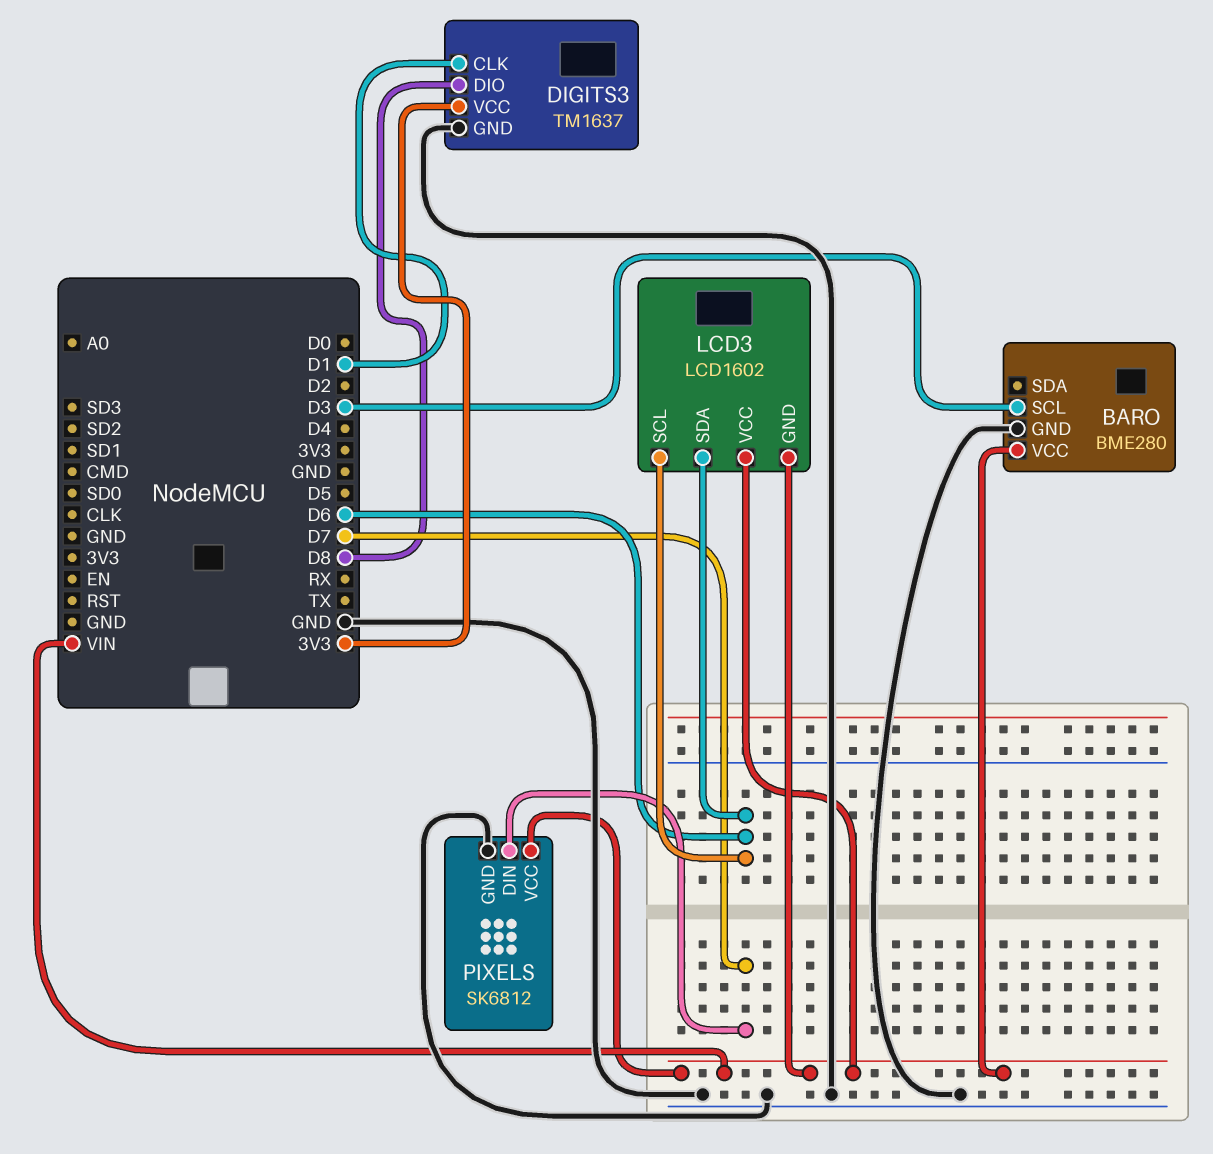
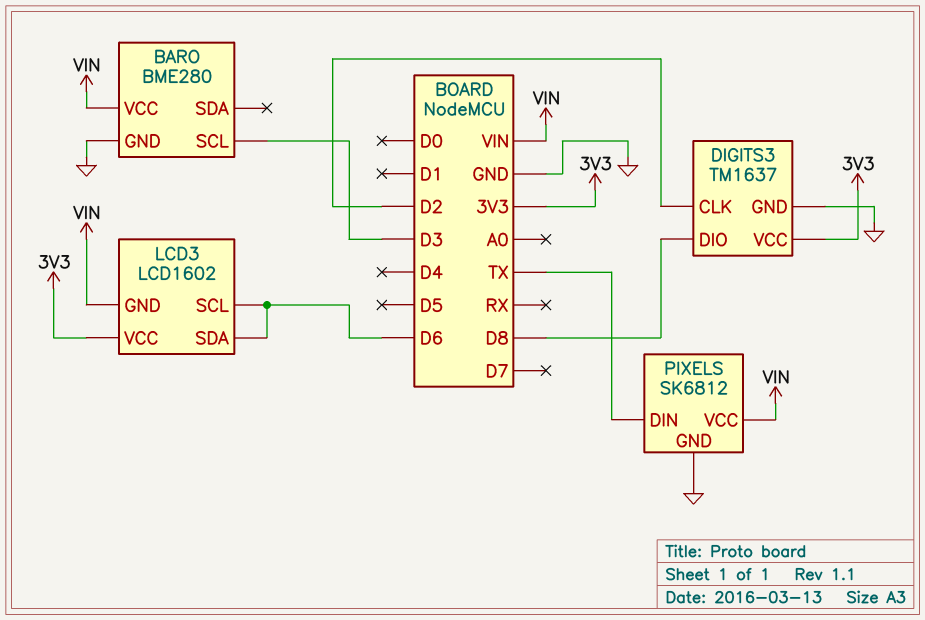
DIGITS3 pin CLK: D1 -> D2
LCD3 pin VCC: VIN -> 3V3
PIXELS pin DIN: D7 -> TX

